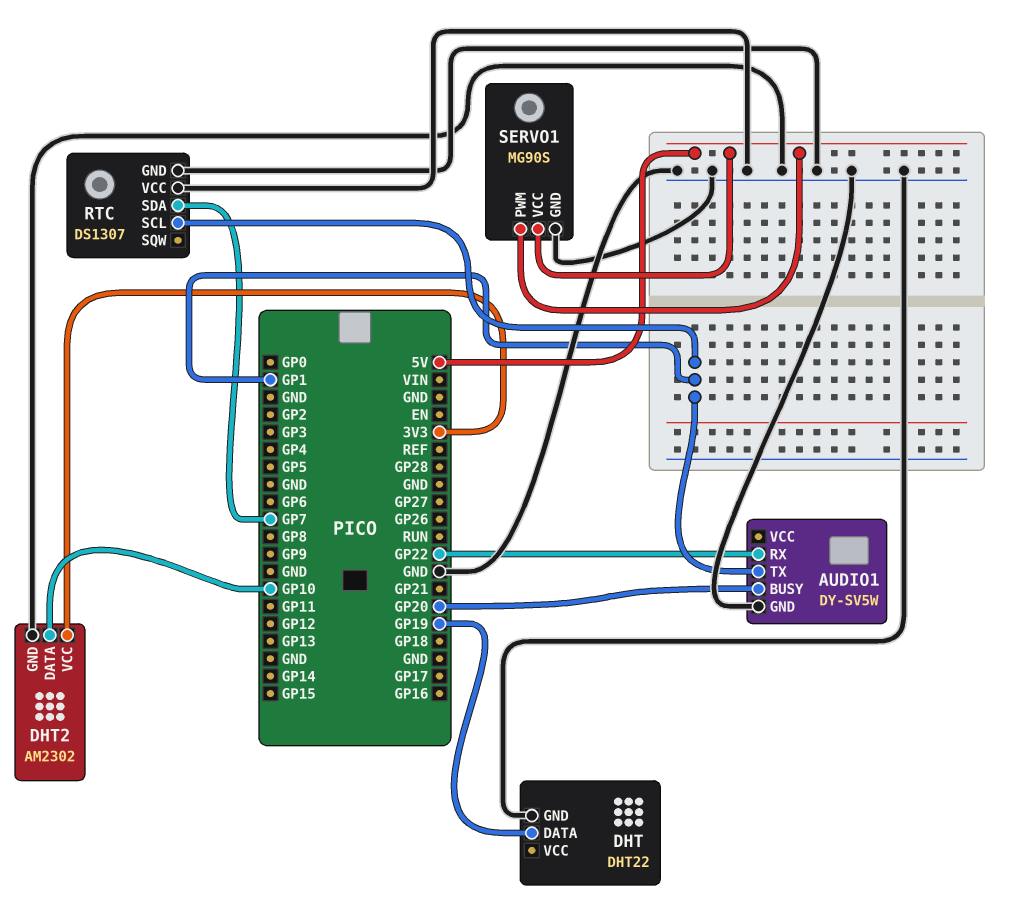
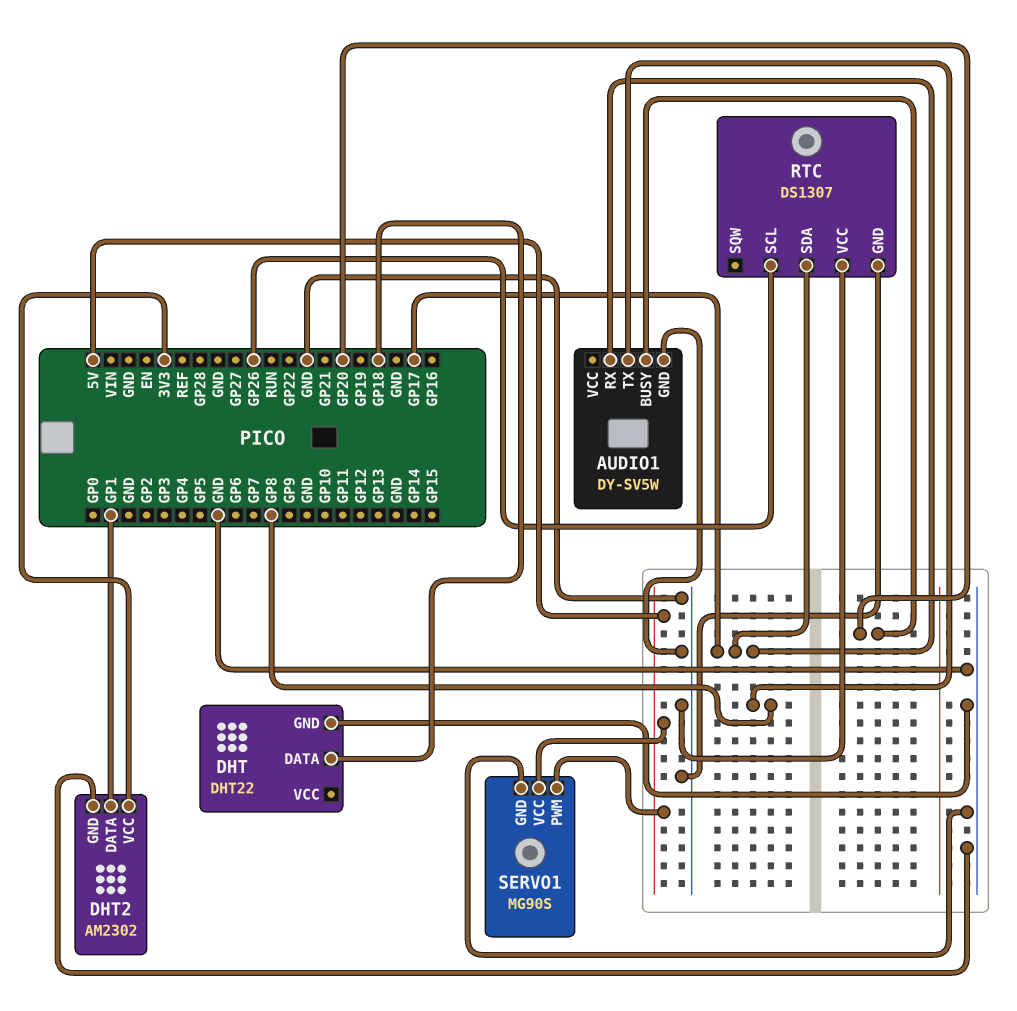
AUDIO1 pin RX: GP22 -> GP17
AUDIO1 pin TX: GP1 -> GP8
DHT pin DATA: GP19 -> GP18
DHT2 pin DATA: GP10 -> GP1
RTC pin SCL: GP1 -> GP26
RTC pin SDA: GP7 -> GP17

